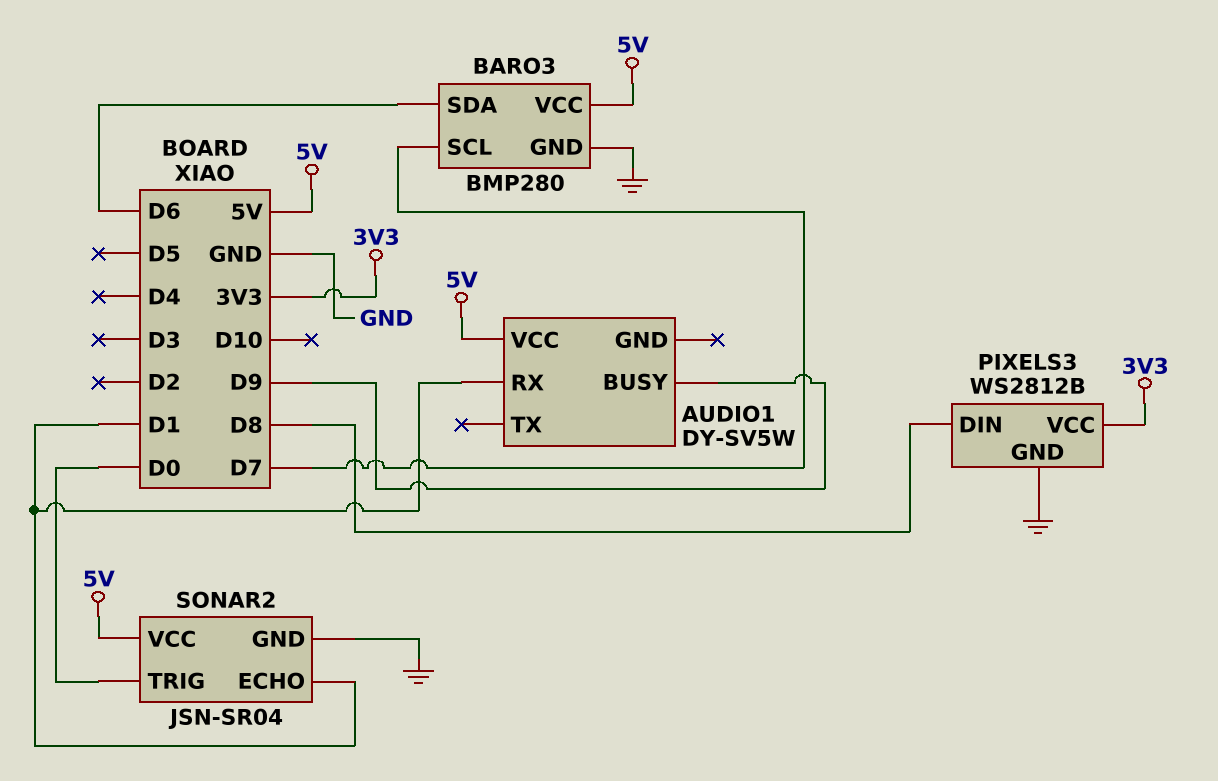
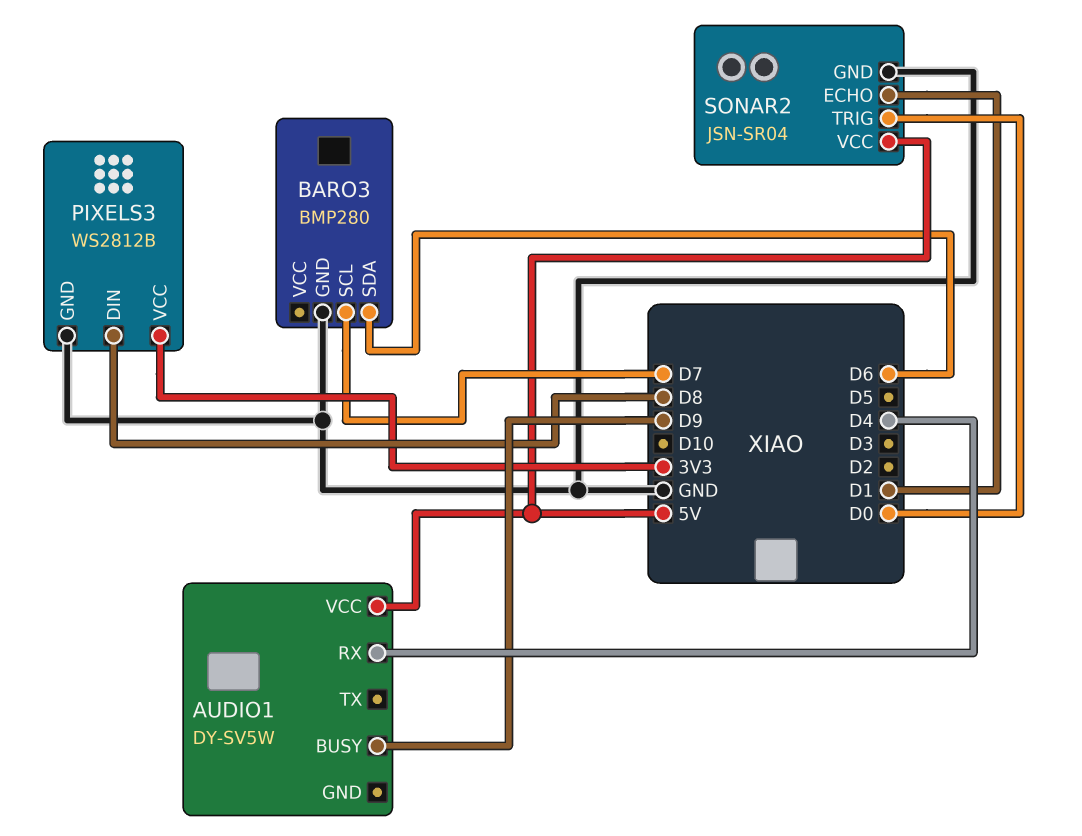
AUDIO1 pin RX: D1 -> D4
BARO3 pin VCC: 5V -> none

